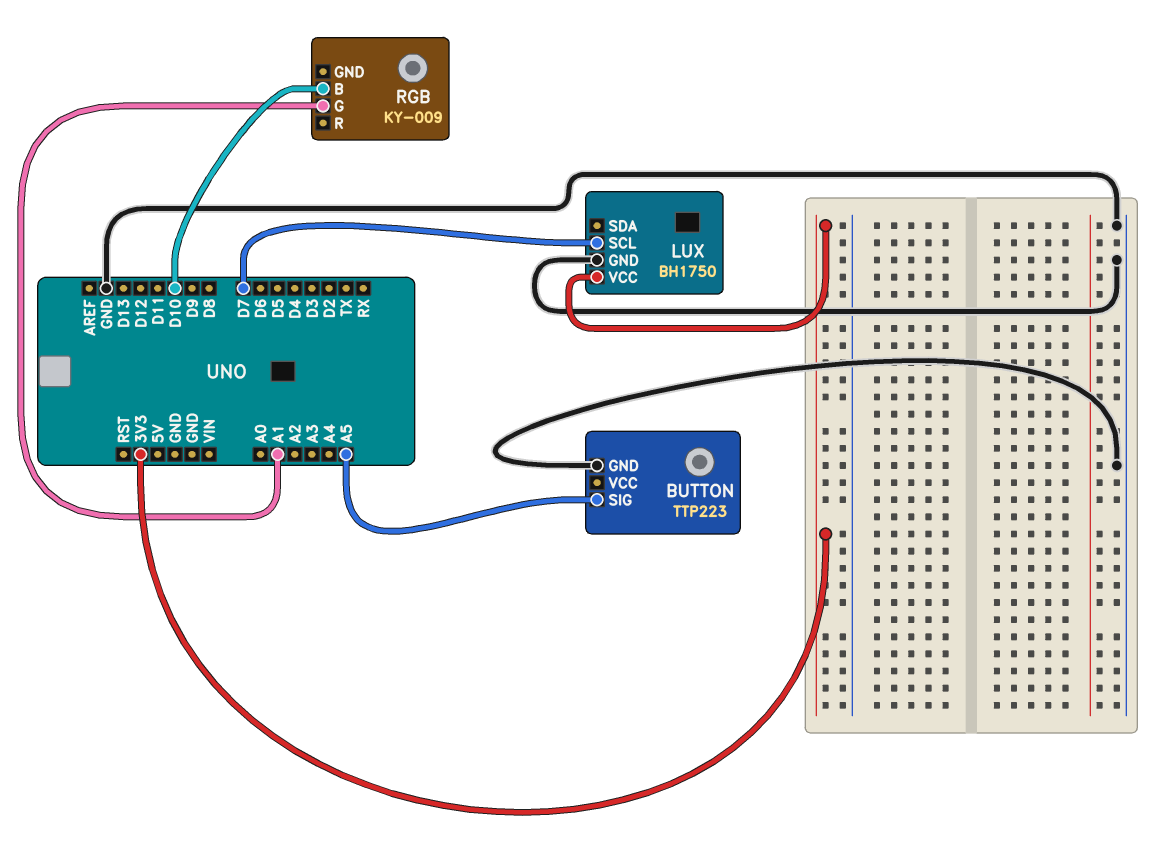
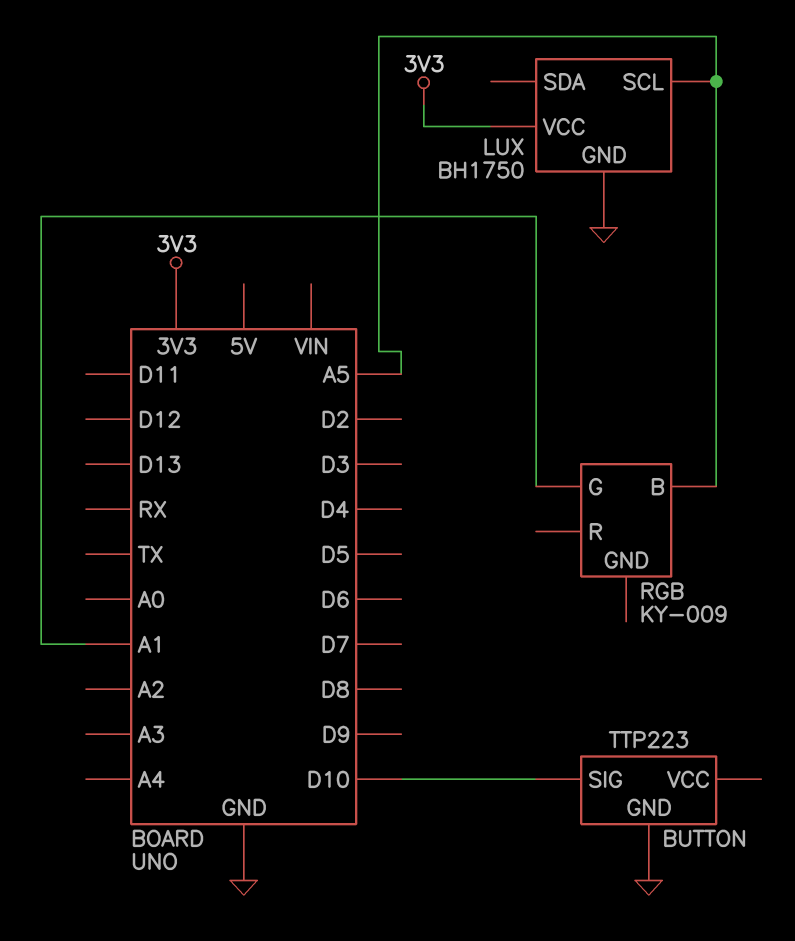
BUTTON pin SIG: A5 -> D10
LUX pin SCL: D7 -> A5
RGB pin B: D10 -> A5

